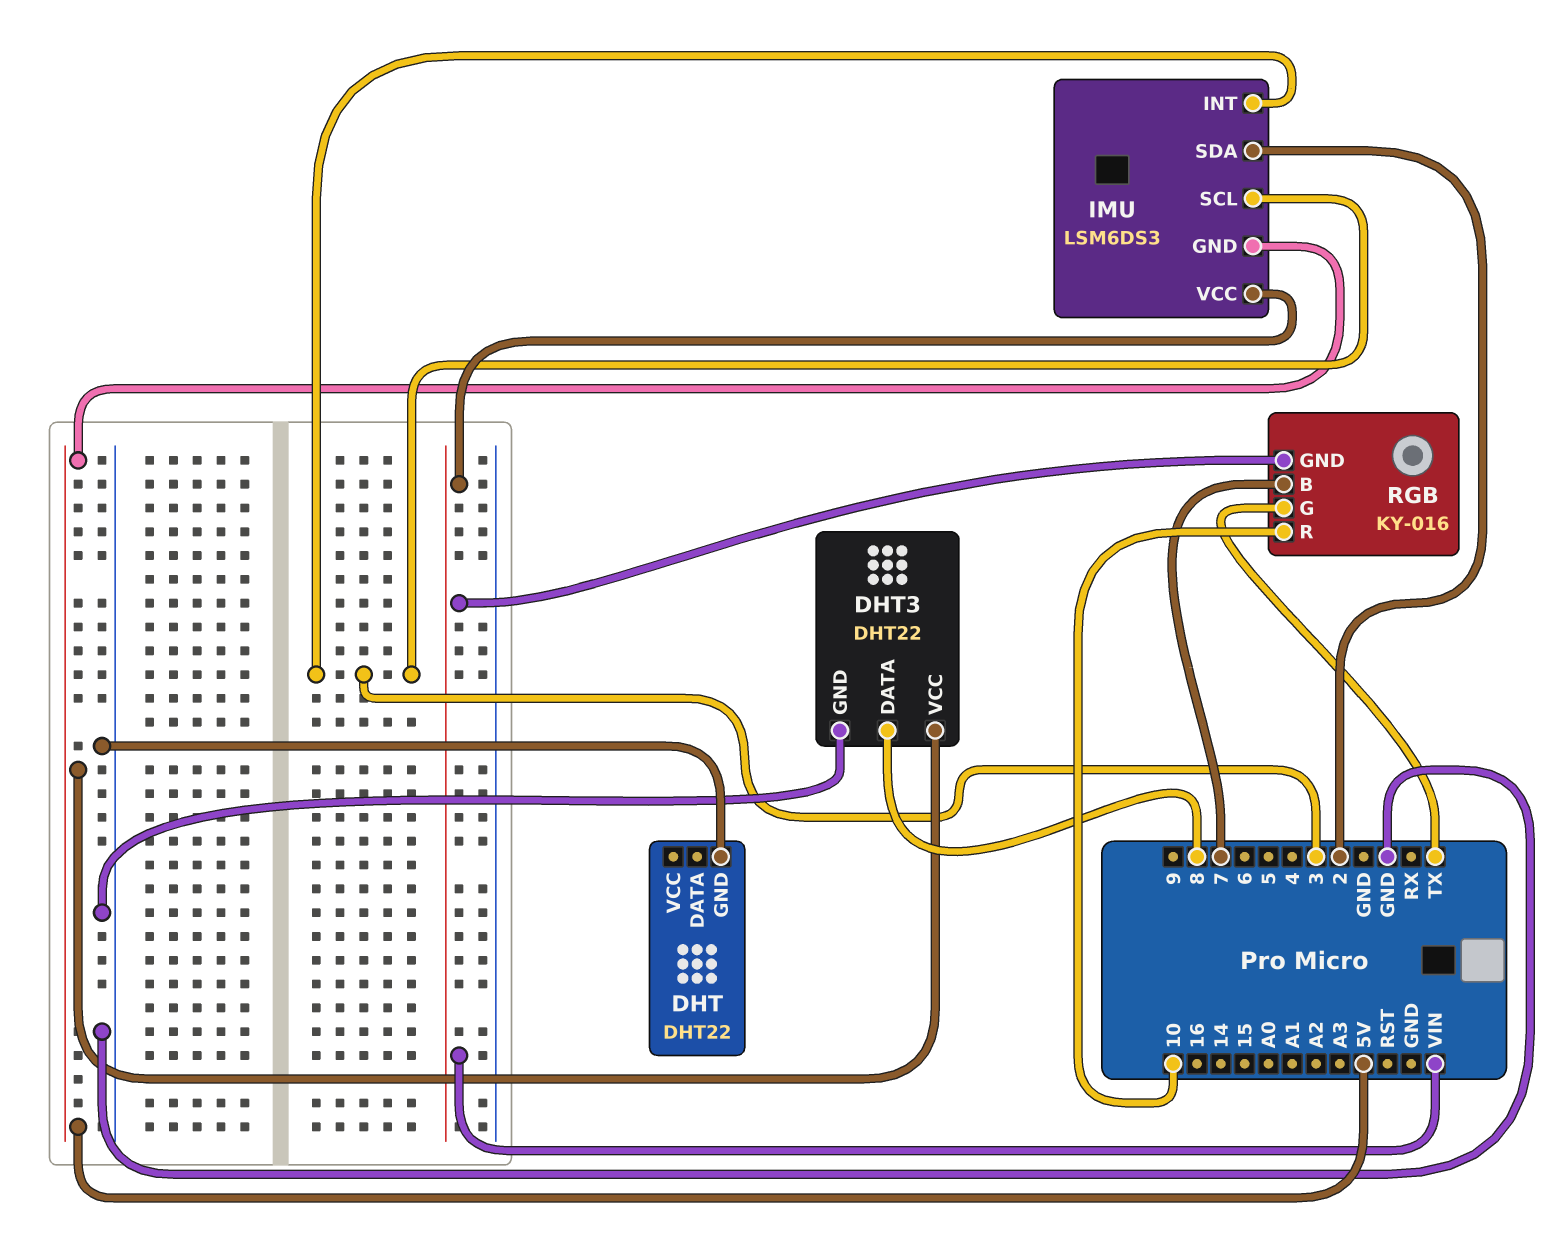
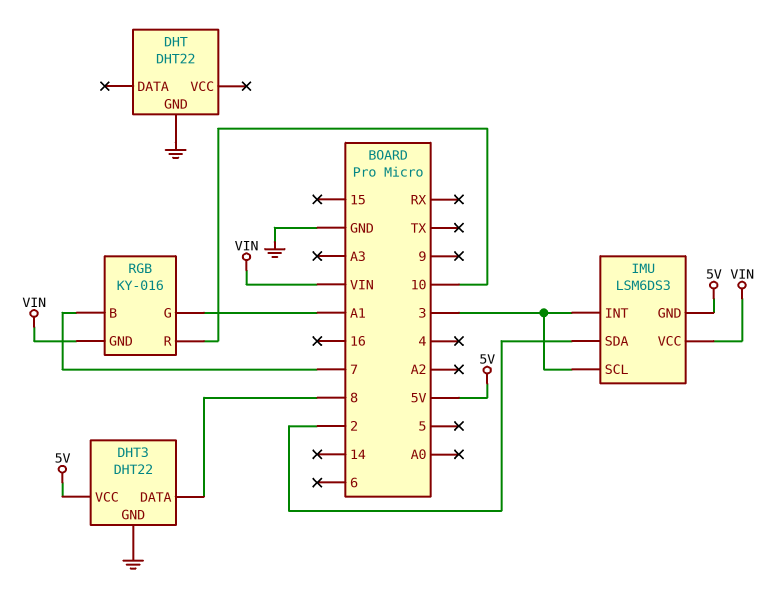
RGB pin G: TX -> A1

